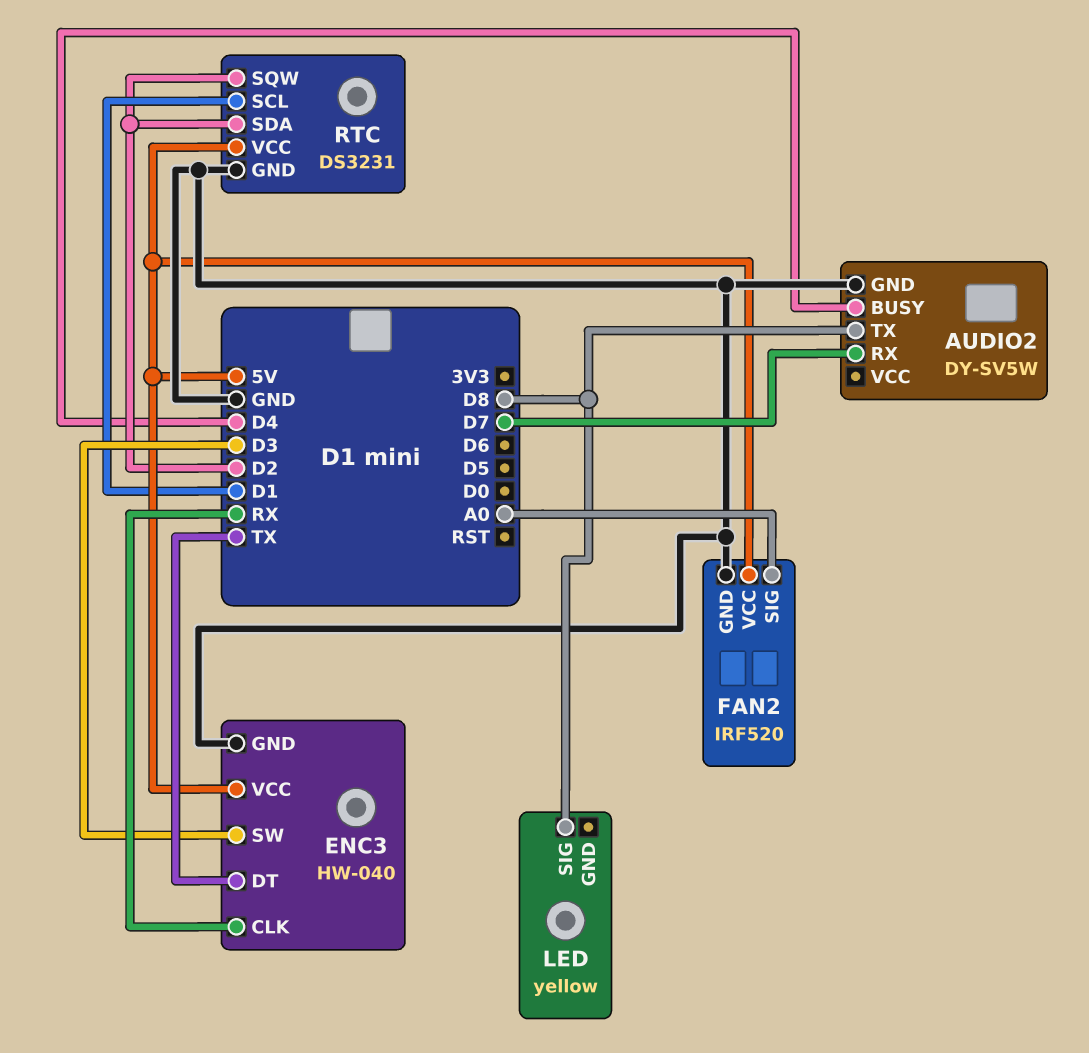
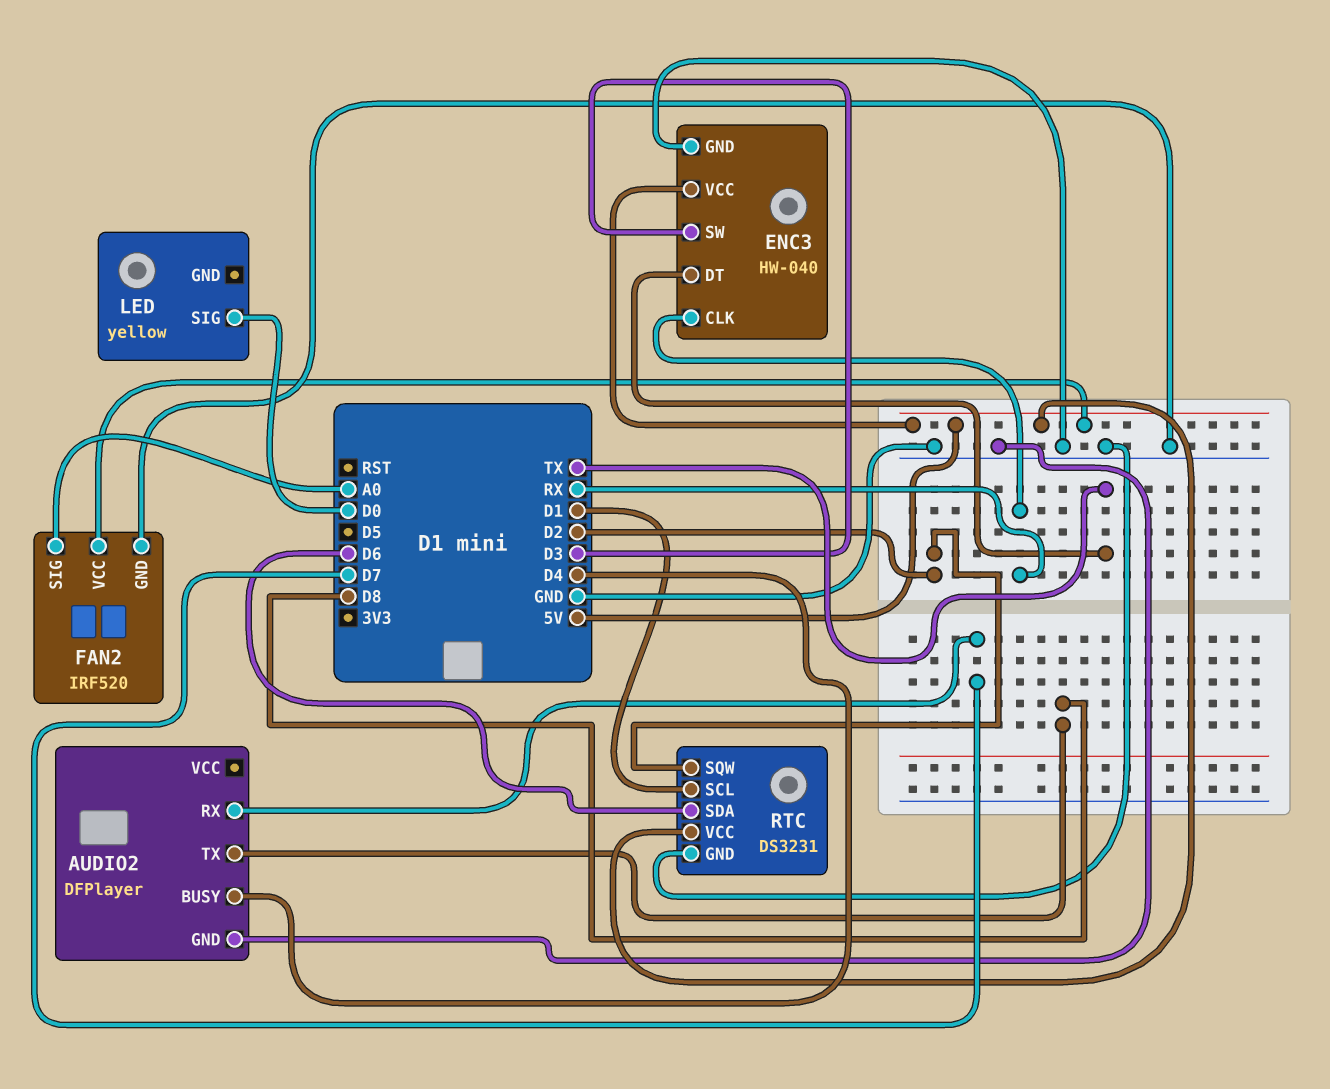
AUDIO2: DY-SV5W -> DFPlayer
LED pin SIG: D8 -> D0
RTC pin SDA: D2 -> D6

